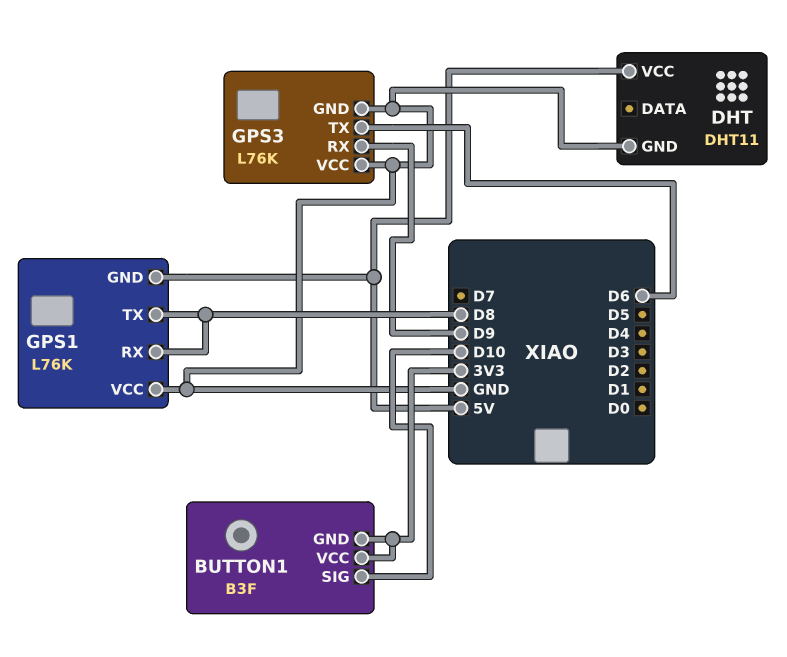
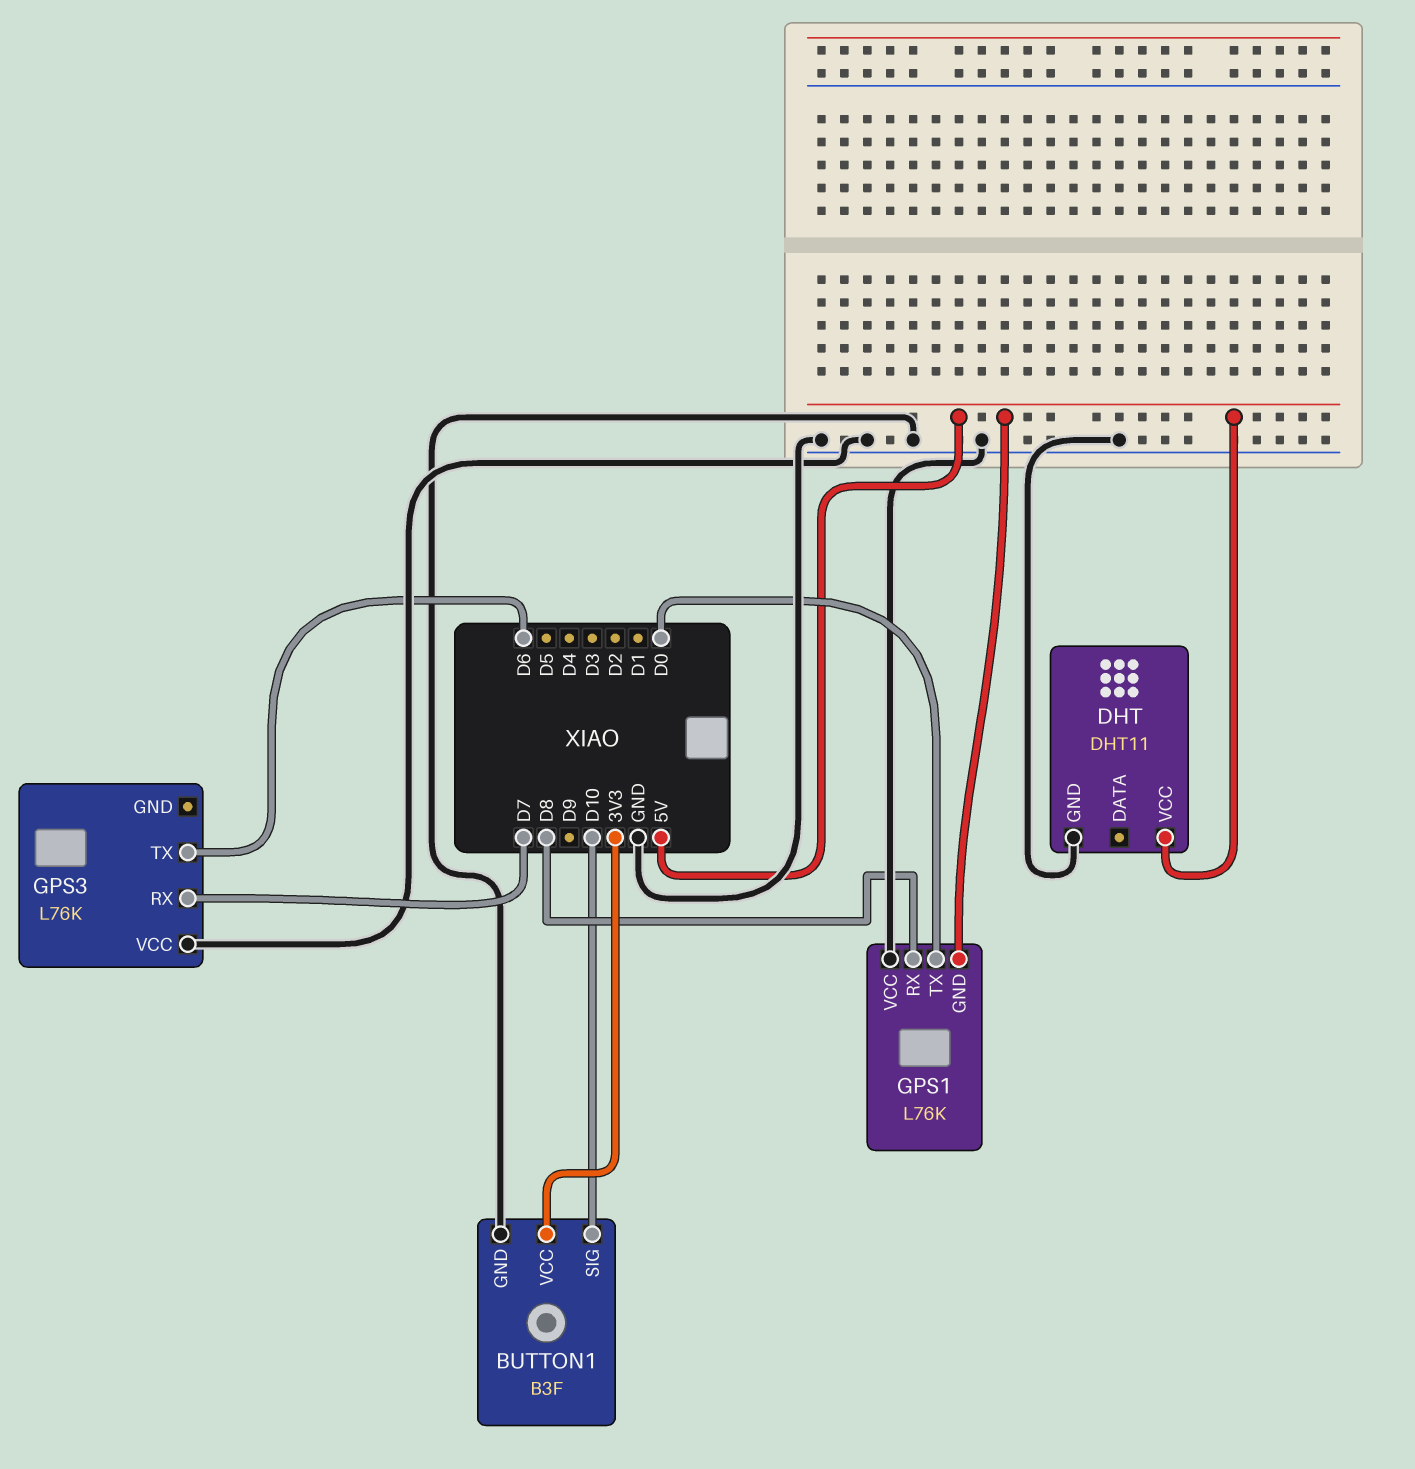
BUTTON1 pin GND: 3V3 -> GND
GPS1 pin TX: D8 -> D0
GPS3 pin GND: GND -> none
GPS3 pin RX: D9 -> D7

